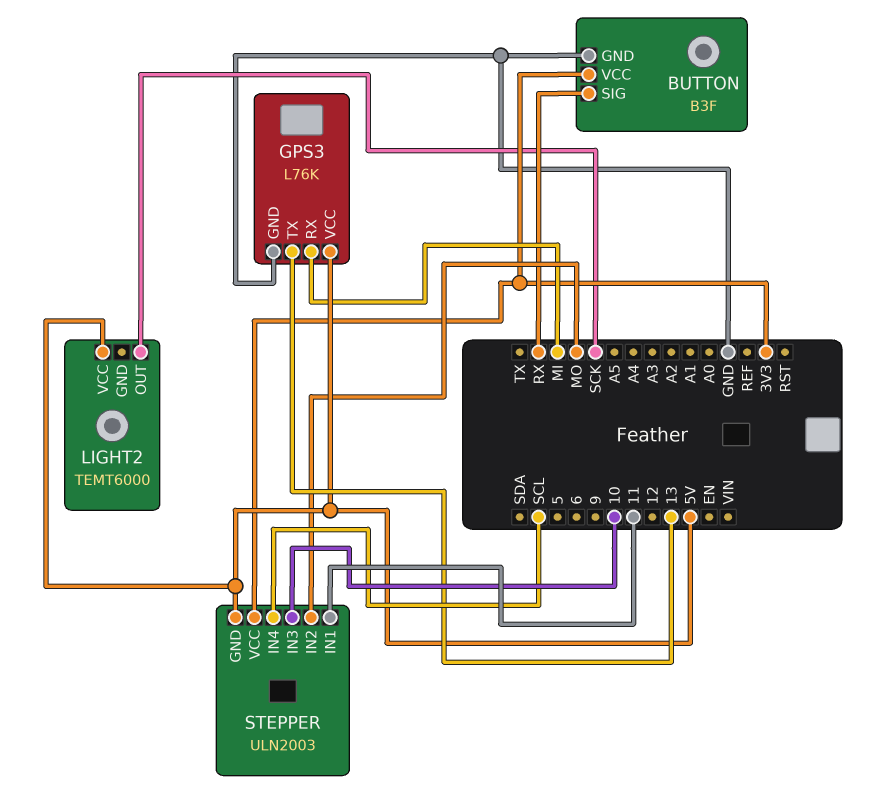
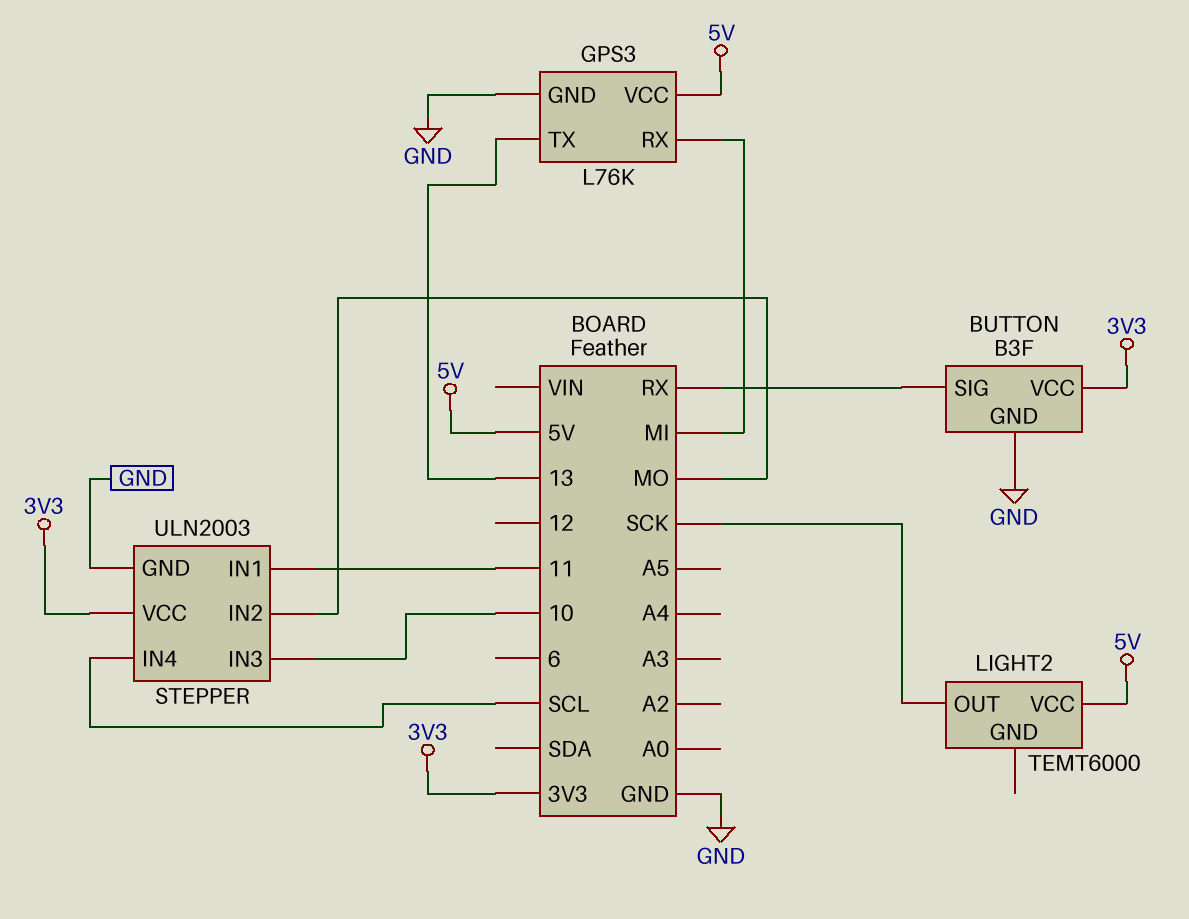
STEPPER pin GND: 5V -> GND

